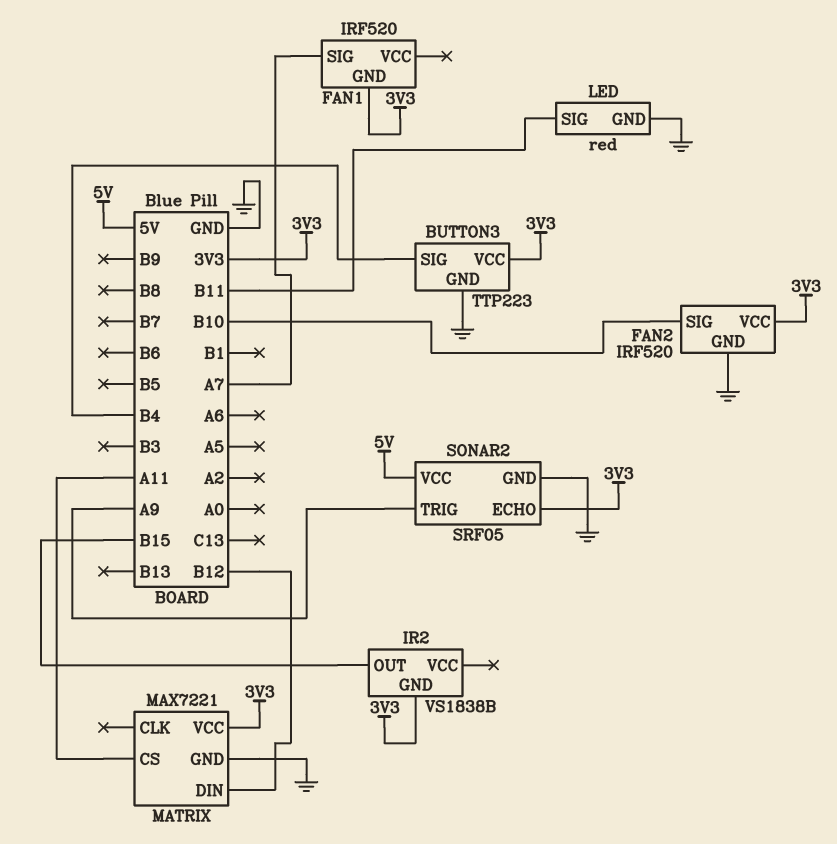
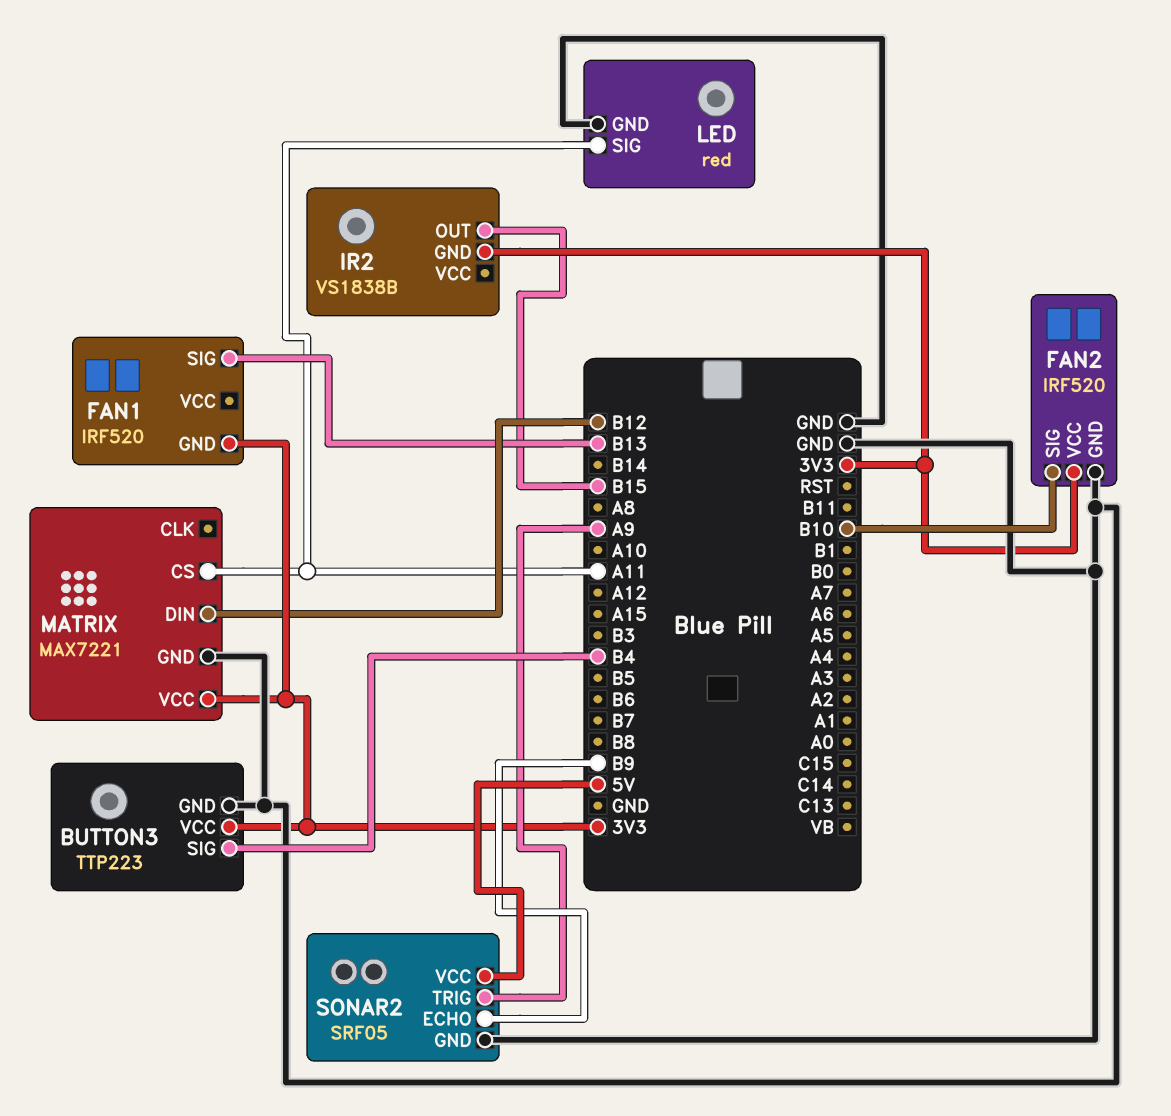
FAN1 pin SIG: A7 -> B13
LED pin SIG: B11 -> A11
SONAR2 pin ECHO: 3V3 -> B9

